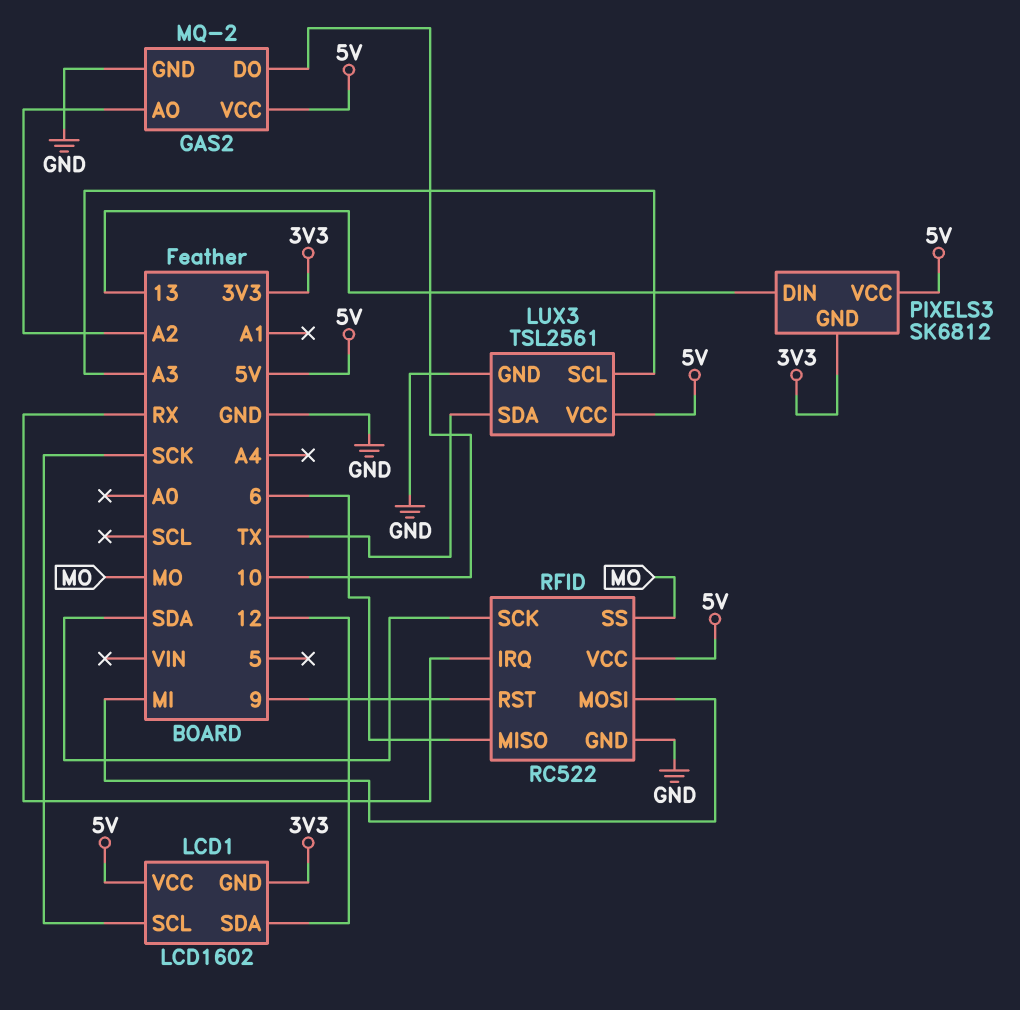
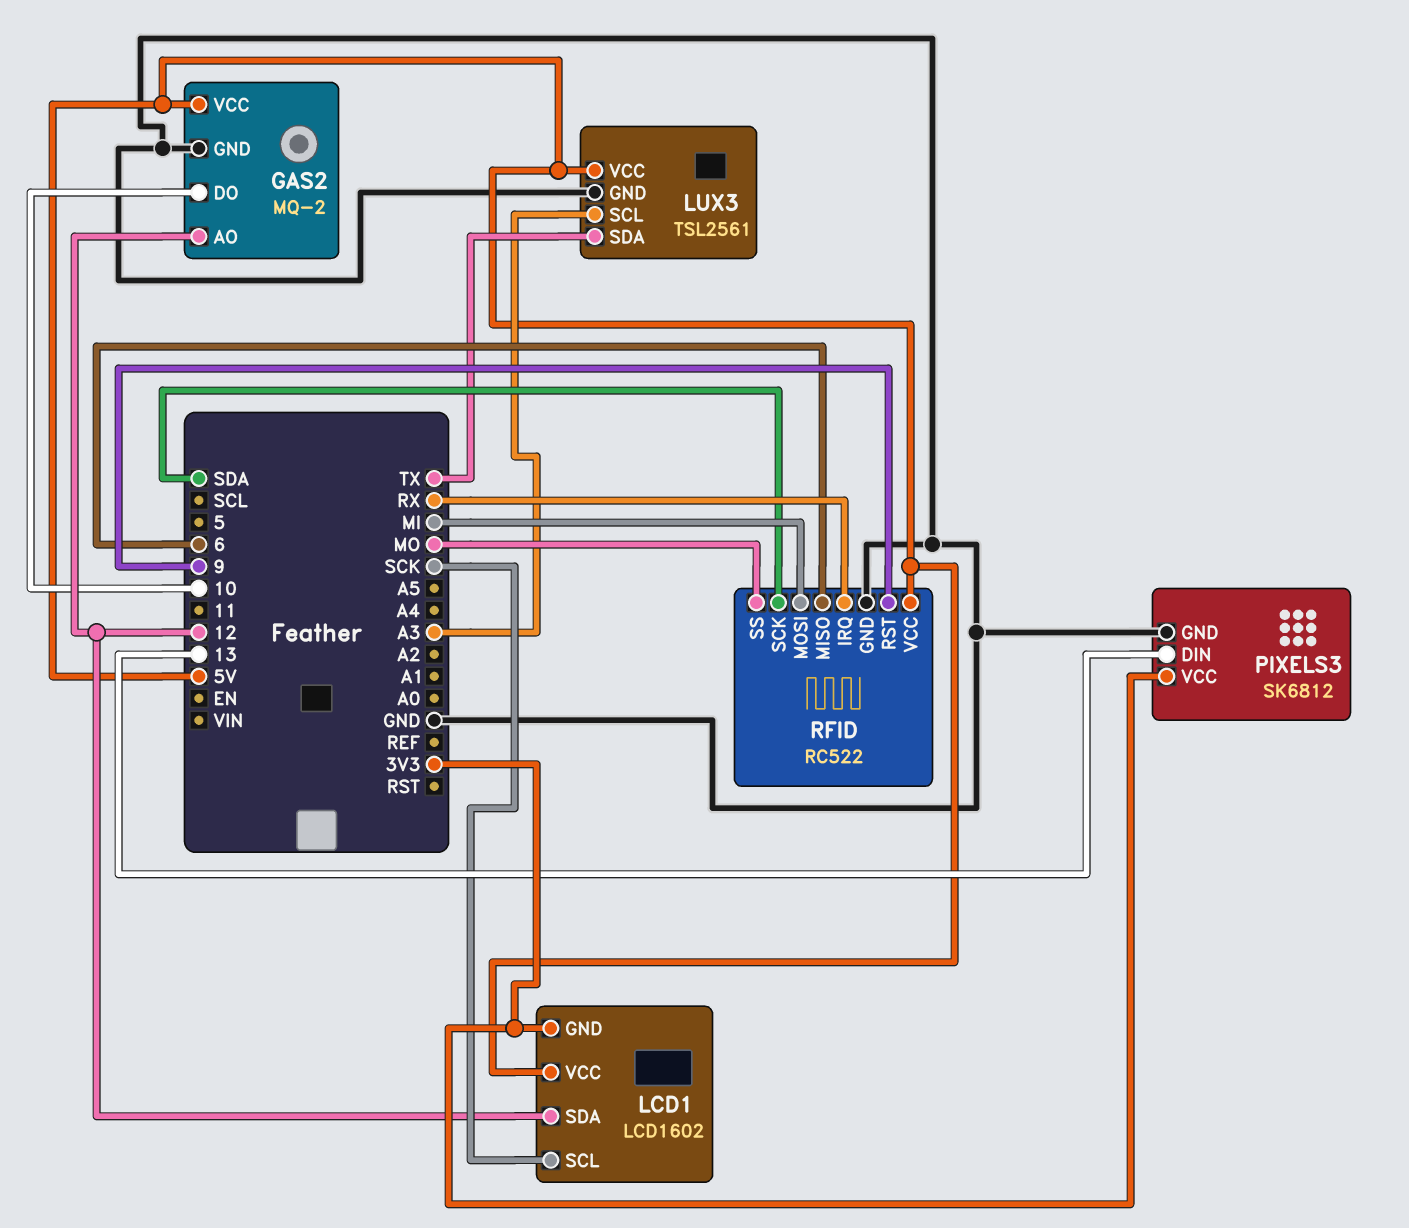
GAS2 pin AO: A2 -> 12
PIXELS3 pin GND: 3V3 -> GND
PIXELS3 pin VCC: 5V -> 3V3

